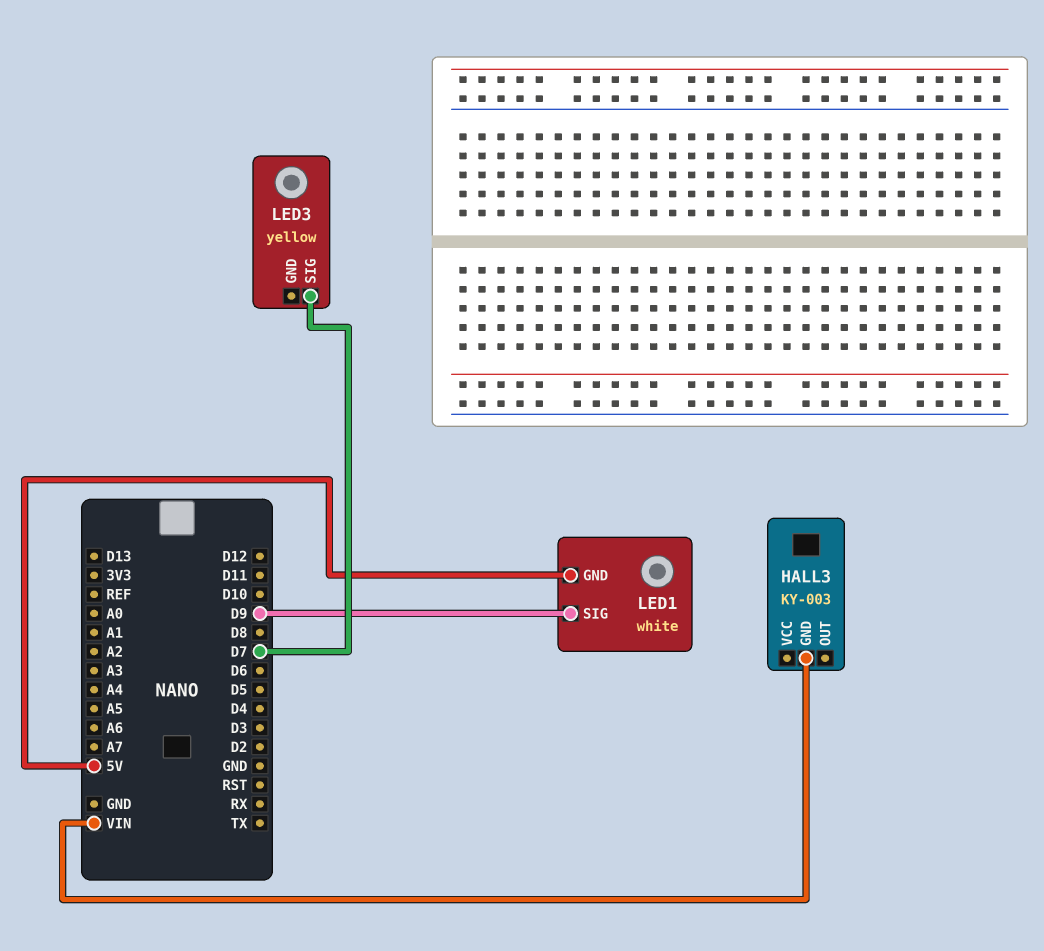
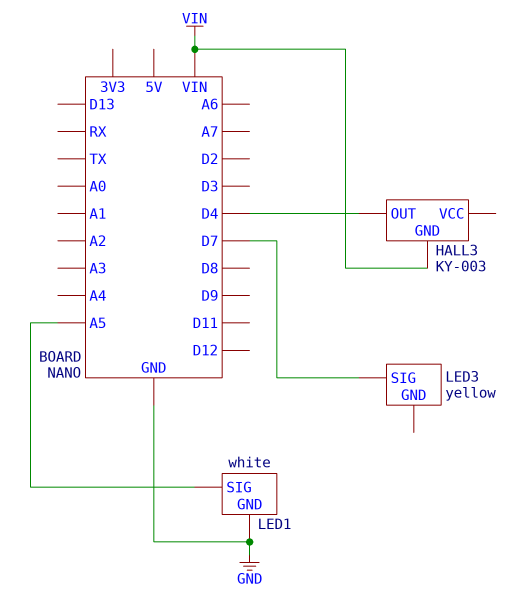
HALL3 pin OUT: none -> D4
LED1 pin GND: 5V -> GND
LED1 pin SIG: D9 -> A5

